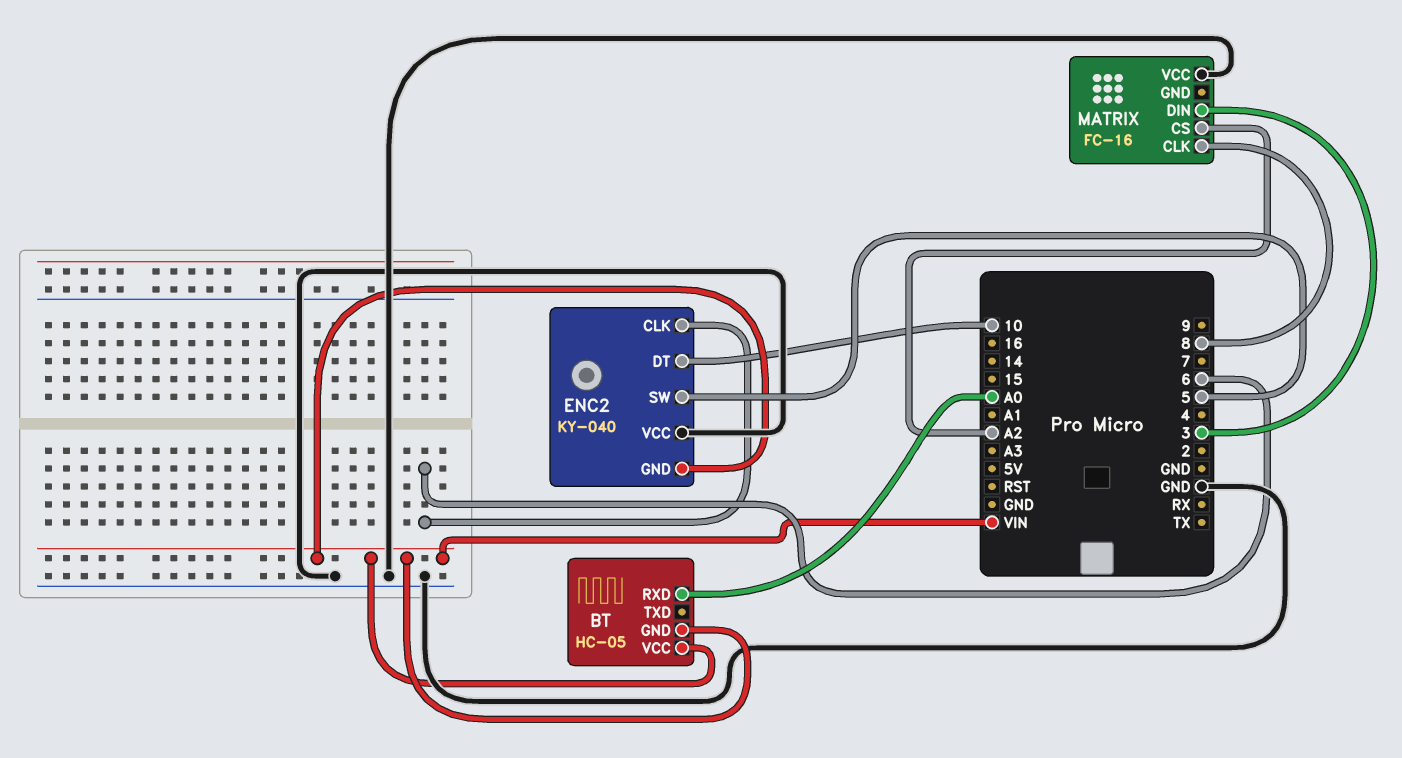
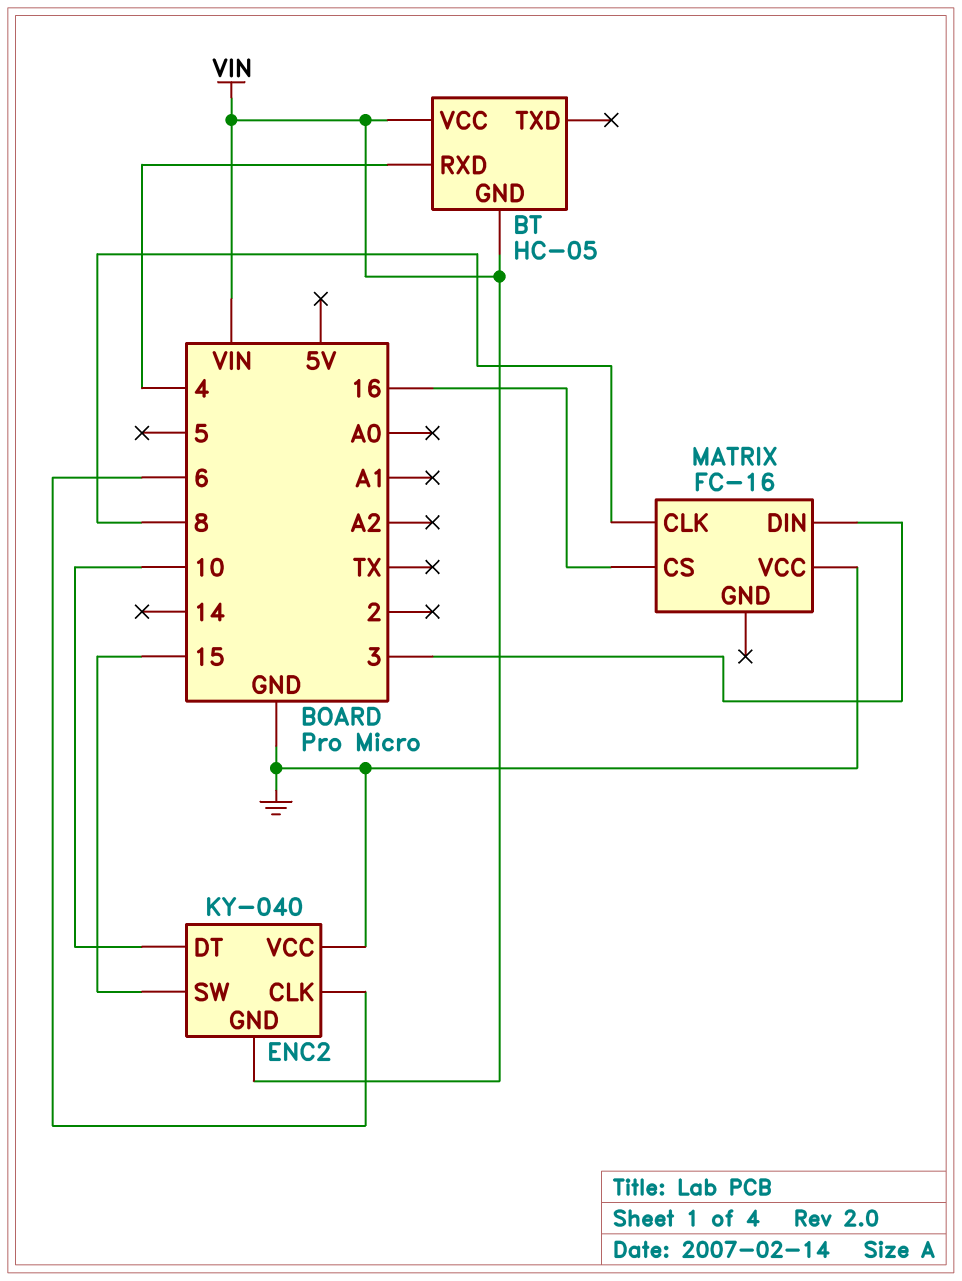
BT pin RXD: A0 -> 4
ENC2 pin SW: 5 -> 15
MATRIX pin CS: A2 -> 16

